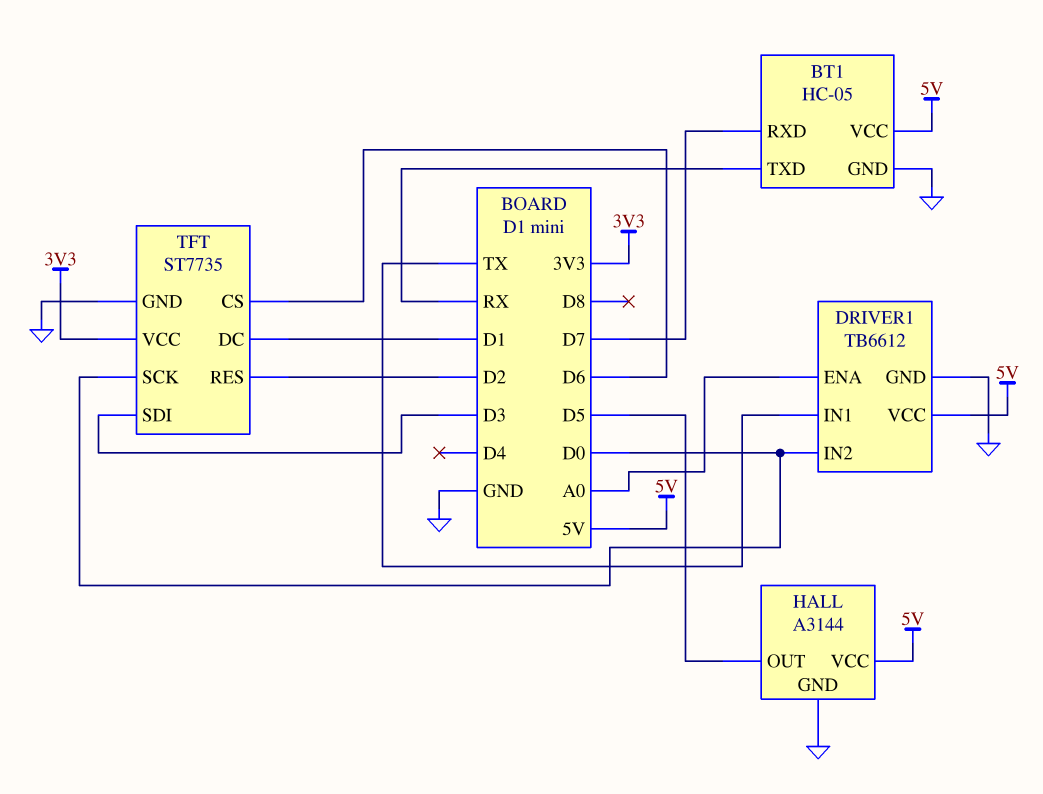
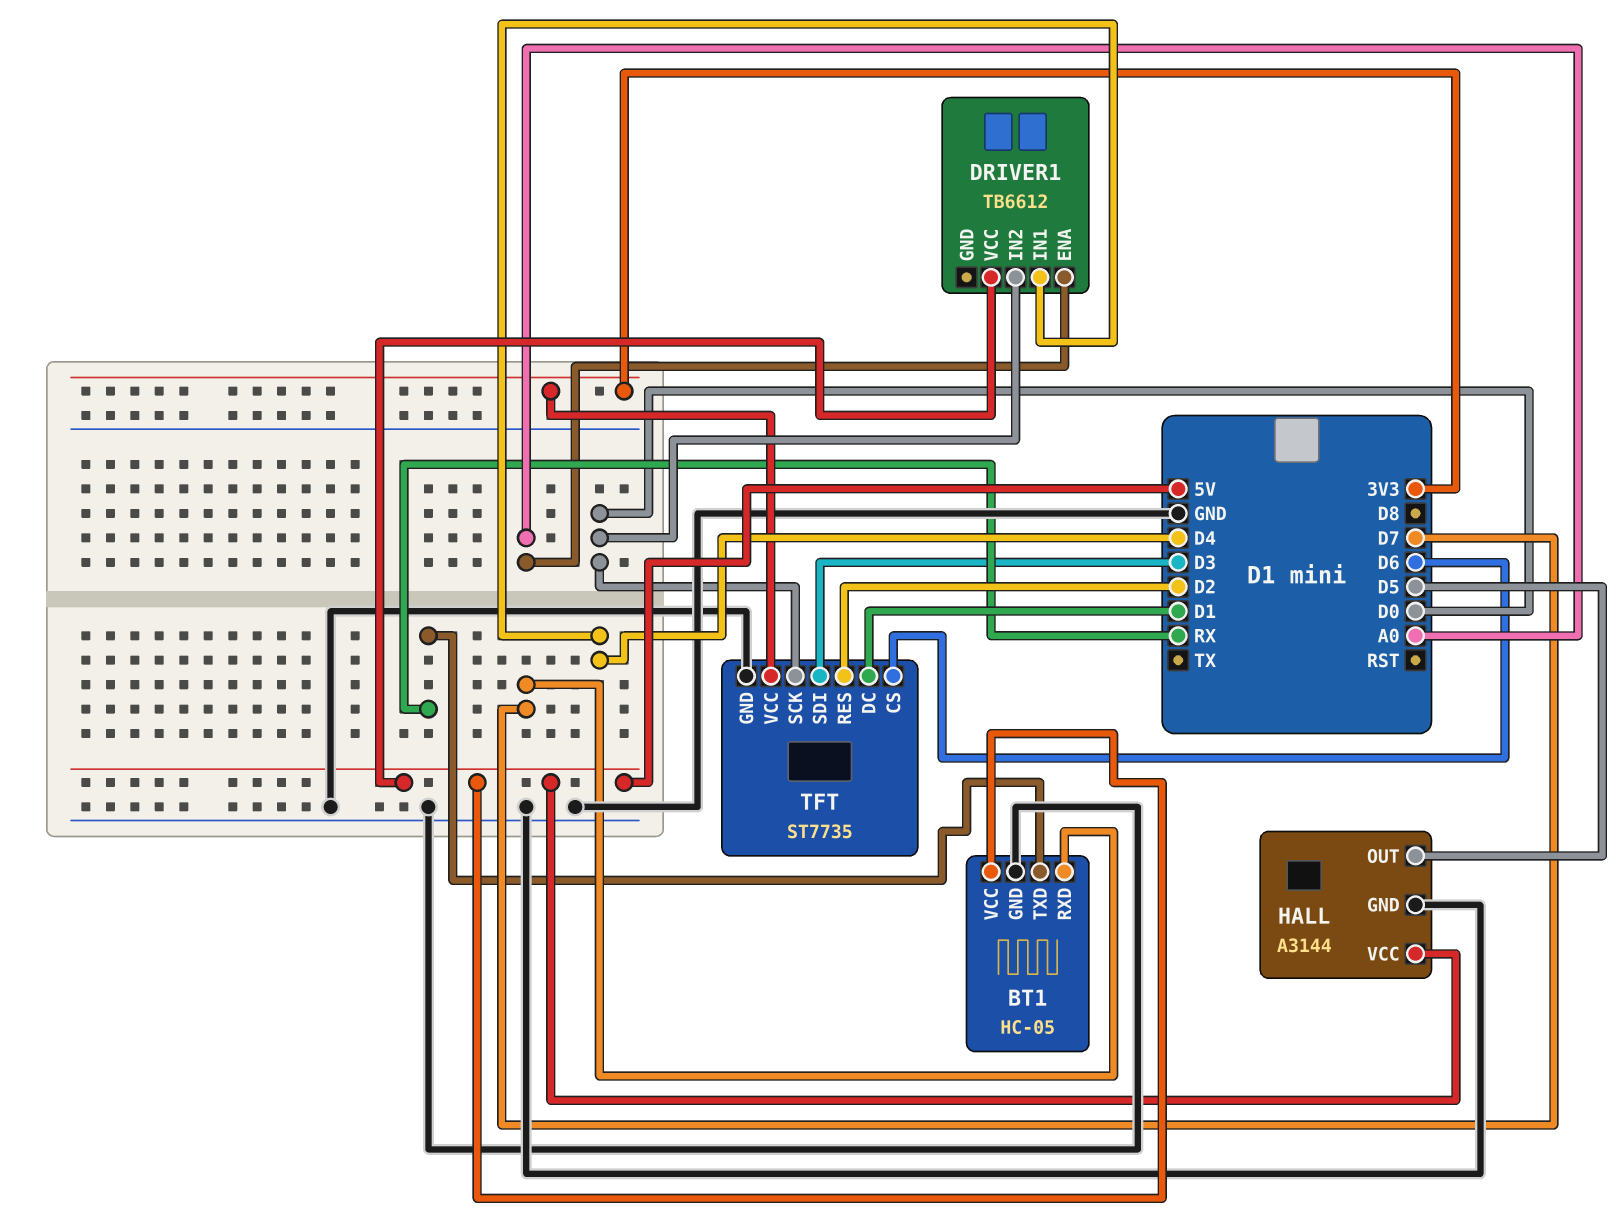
DRIVER1 pin GND: GND -> none
DRIVER1 pin IN1: TX -> D4

